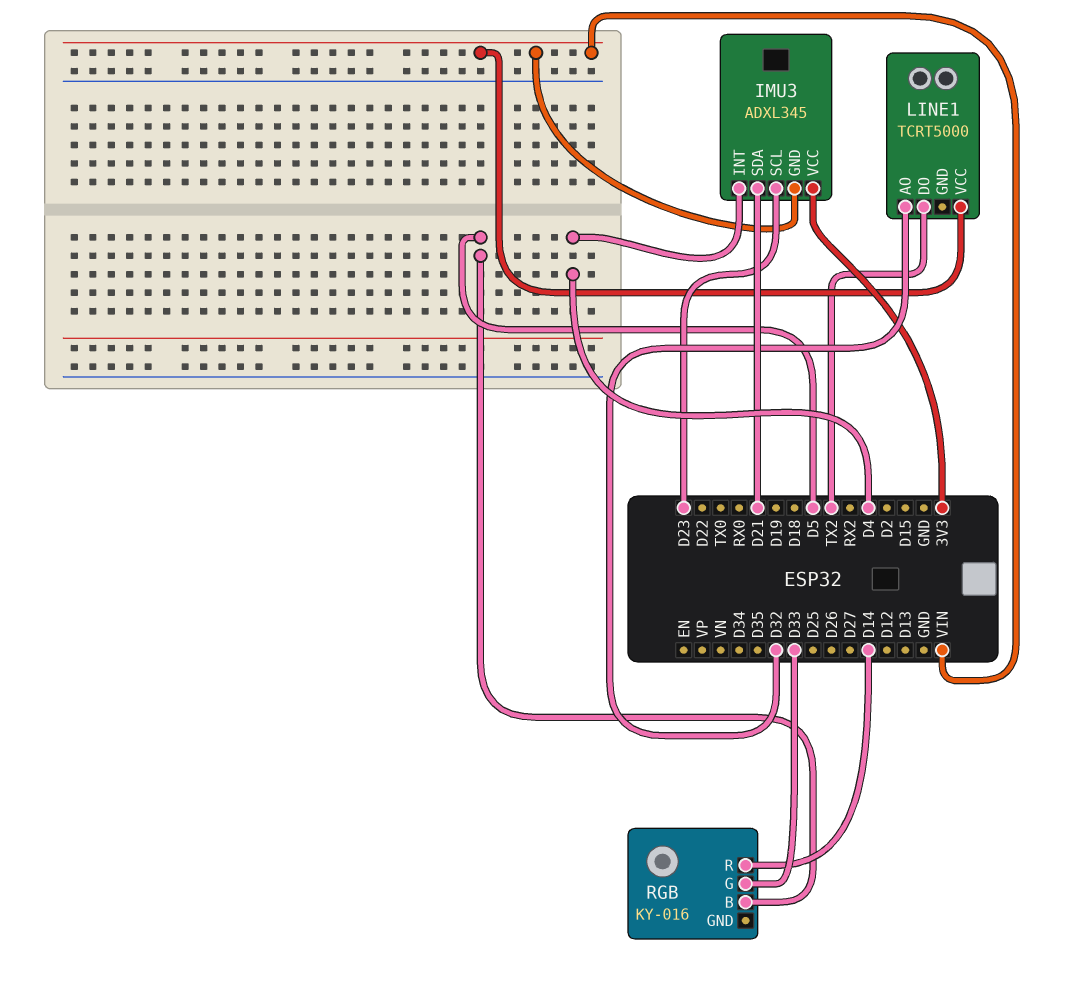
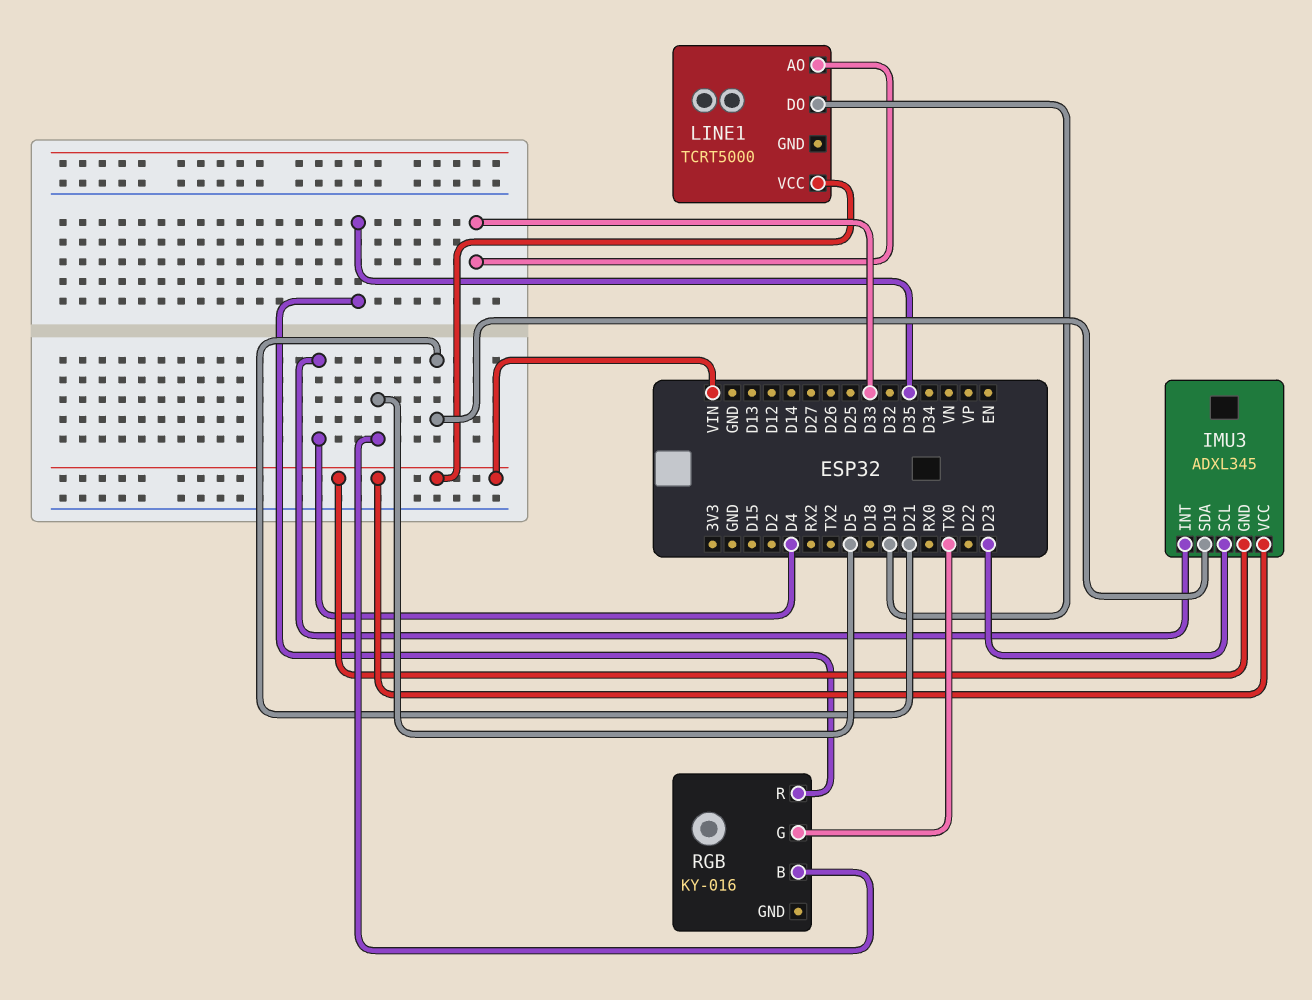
IMU3 pin VCC: 3V3 -> VIN
LINE1 pin AO: D32 -> D33
LINE1 pin DO: TX2 -> D19
RGB pin G: D33 -> TX0
RGB pin R: D14 -> D35

